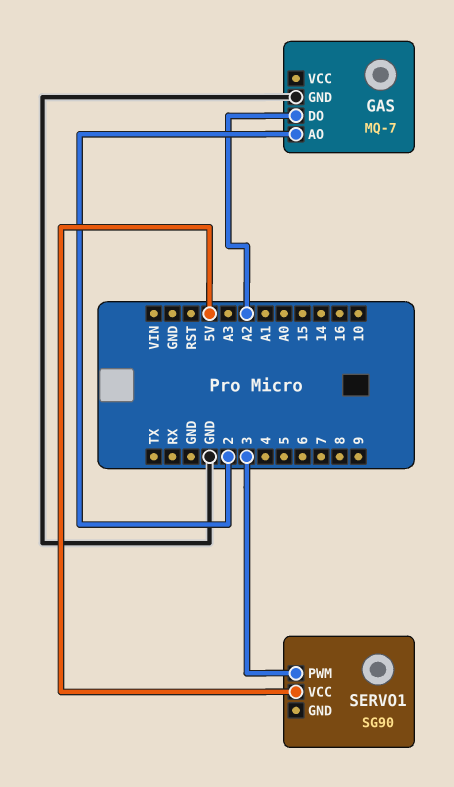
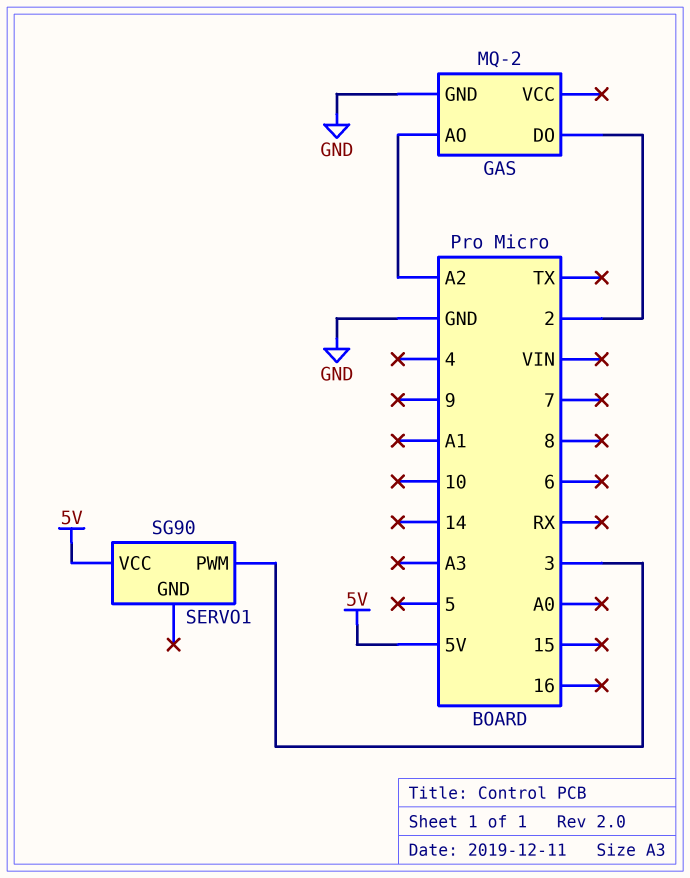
GAS: MQ-7 -> MQ-2
GAS pin AO: 2 -> A2
GAS pin DO: A2 -> 2

